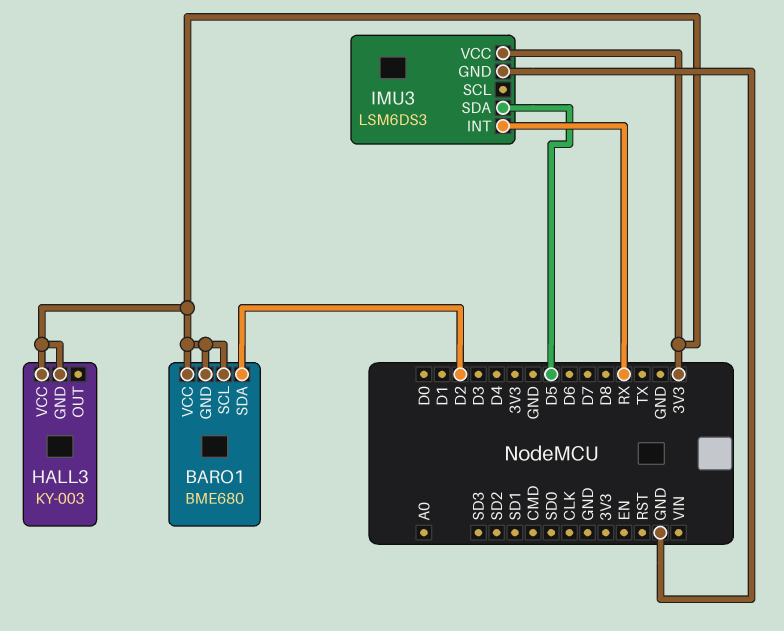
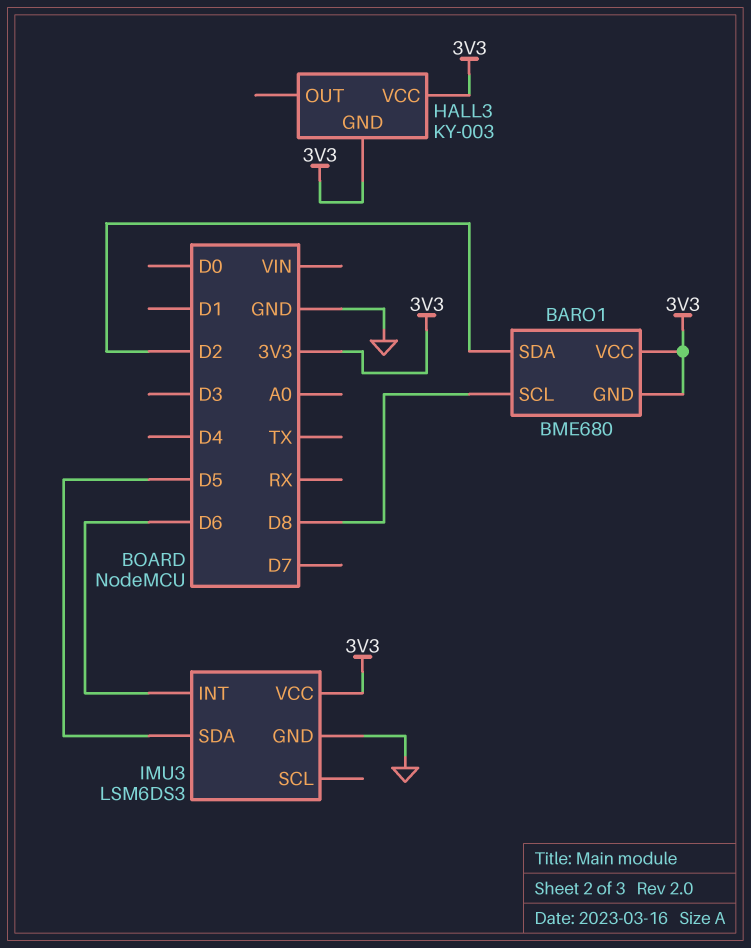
BARO1 pin SCL: 3V3 -> D8
IMU3 pin INT: RX -> D6

